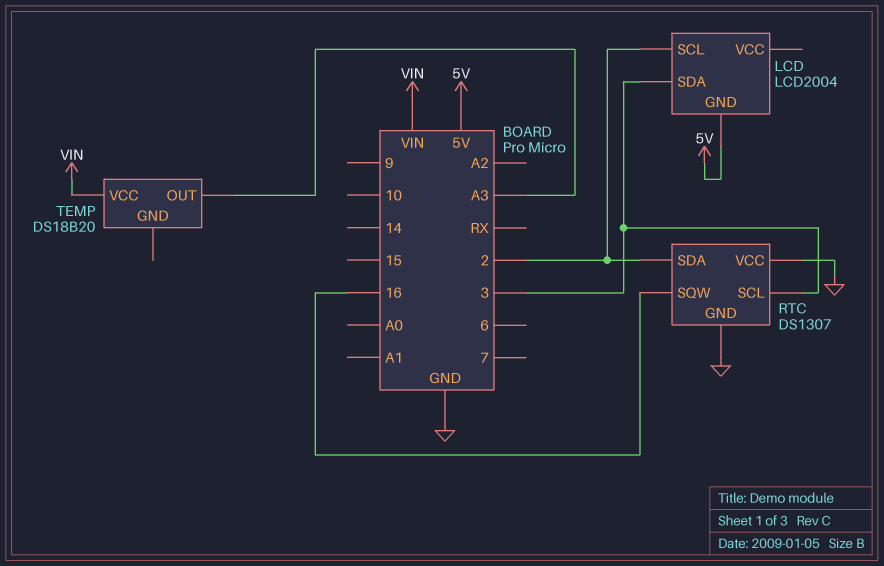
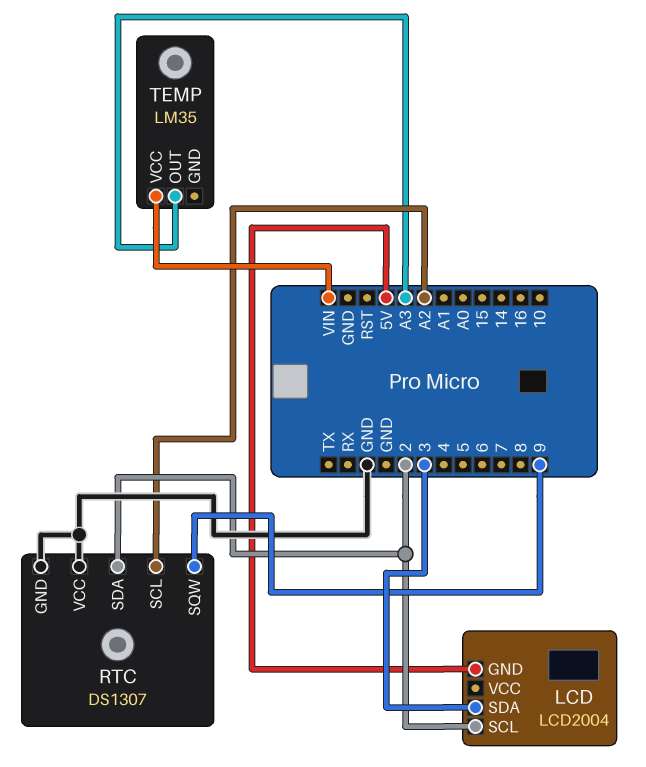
RTC pin SCL: 3 -> A2
RTC pin SQW: 16 -> 9
TEMP: DS18B20 -> LM35

